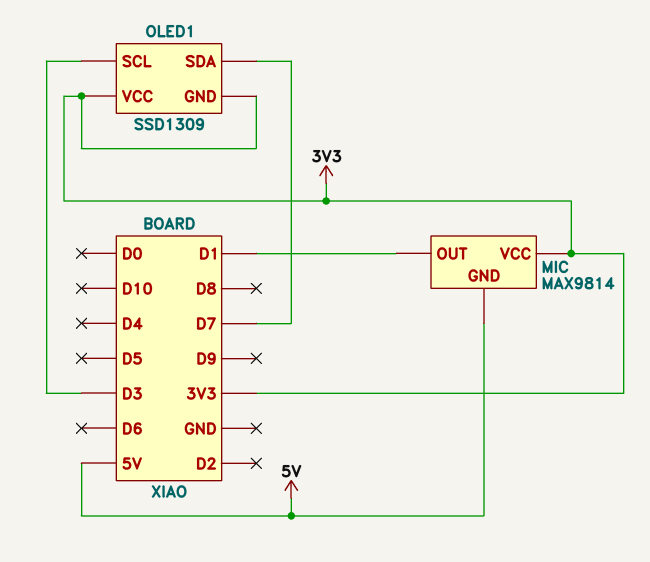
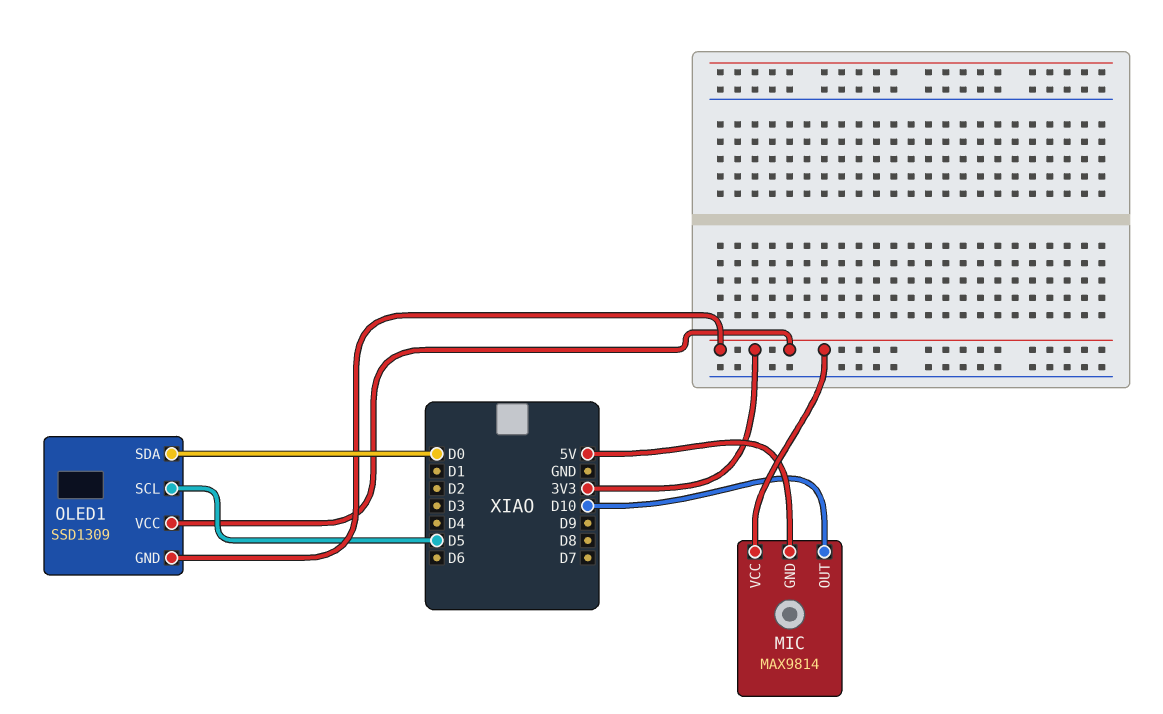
MIC pin OUT: D1 -> D10
OLED1 pin SCL: D3 -> D5
OLED1 pin SDA: D7 -> D0

